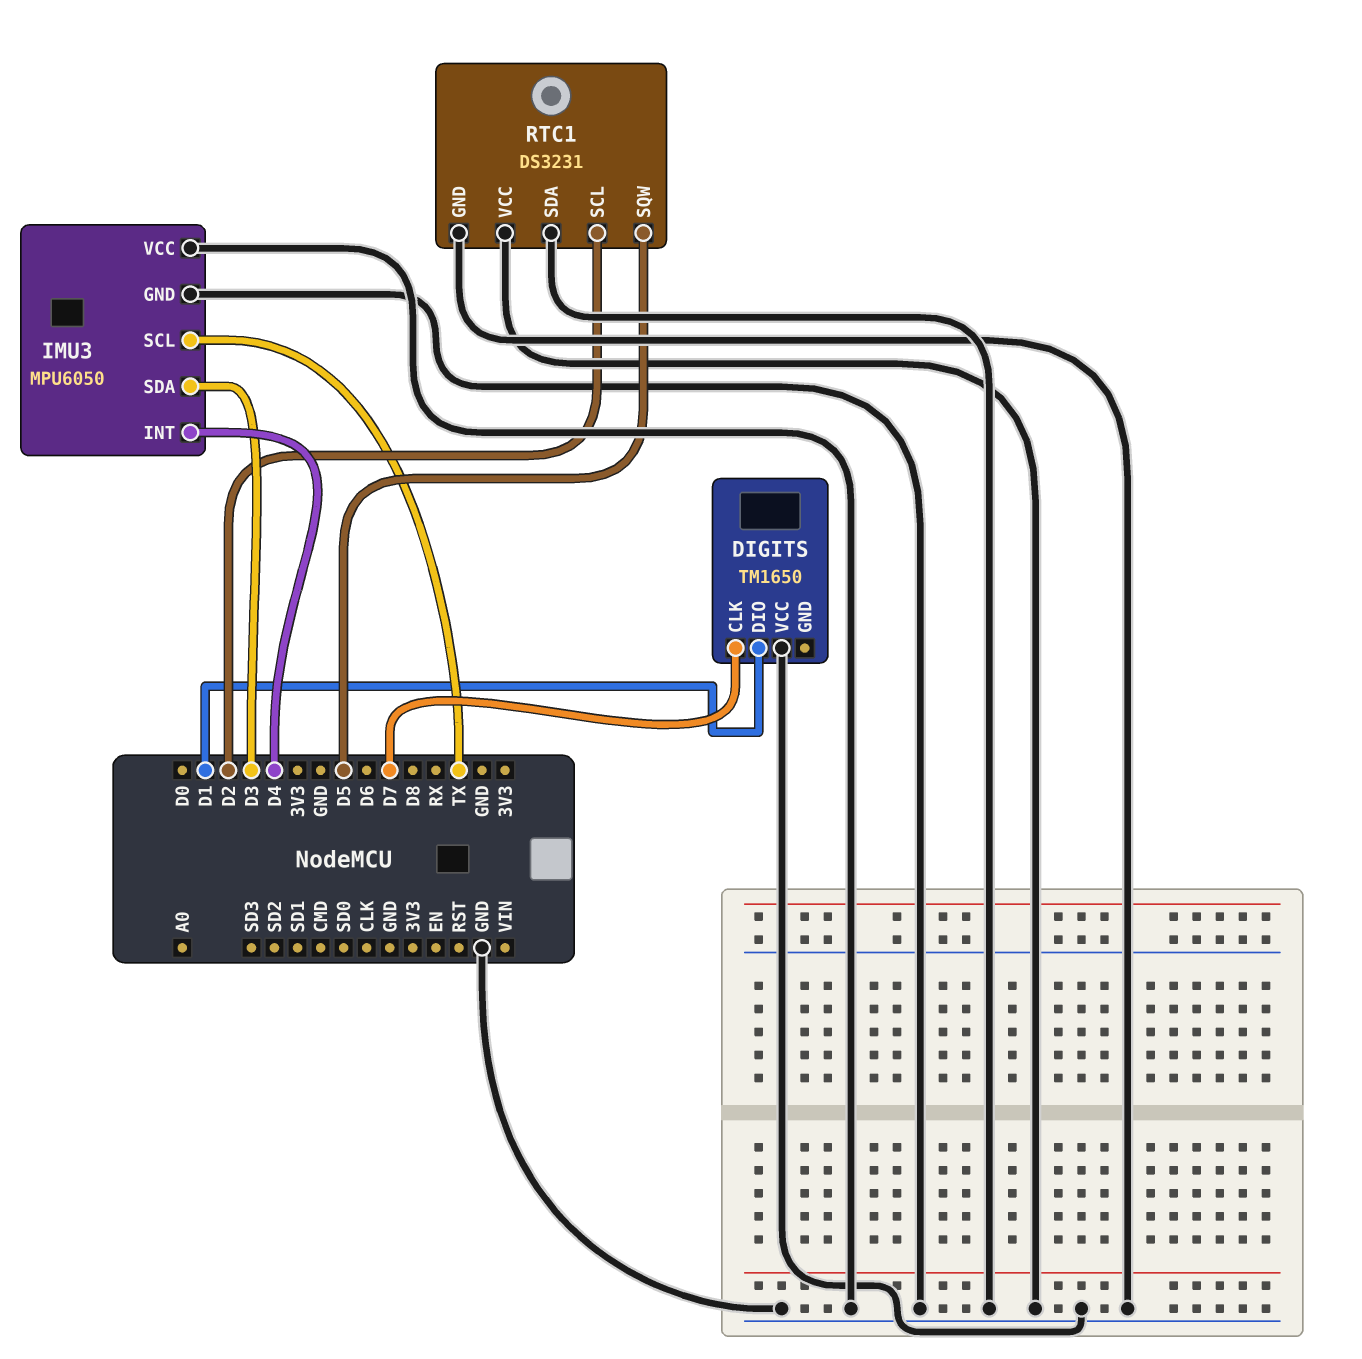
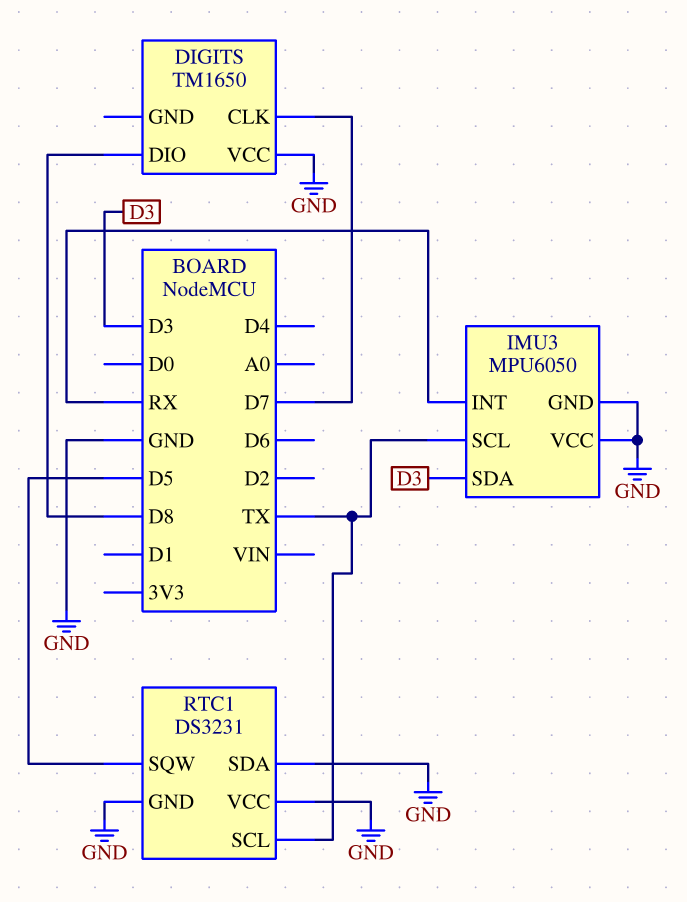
DIGITS pin DIO: D1 -> D8
IMU3 pin INT: D4 -> RX
RTC1 pin SCL: D2 -> TX

